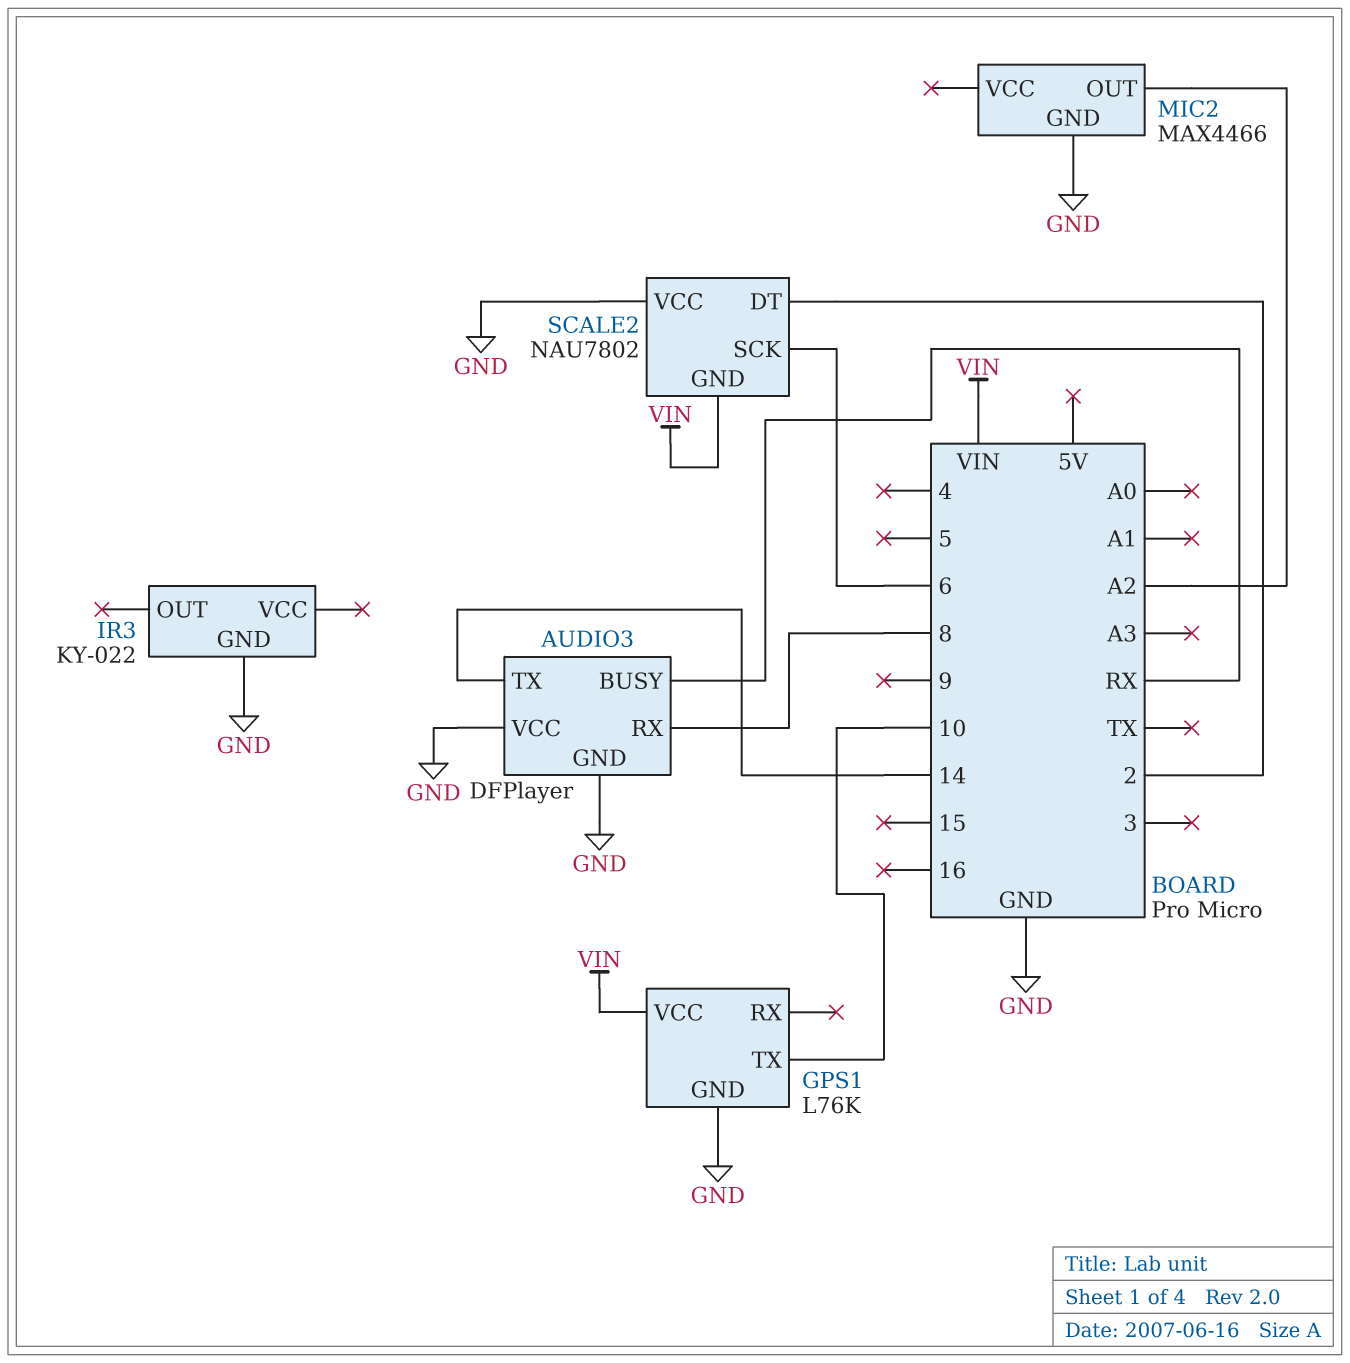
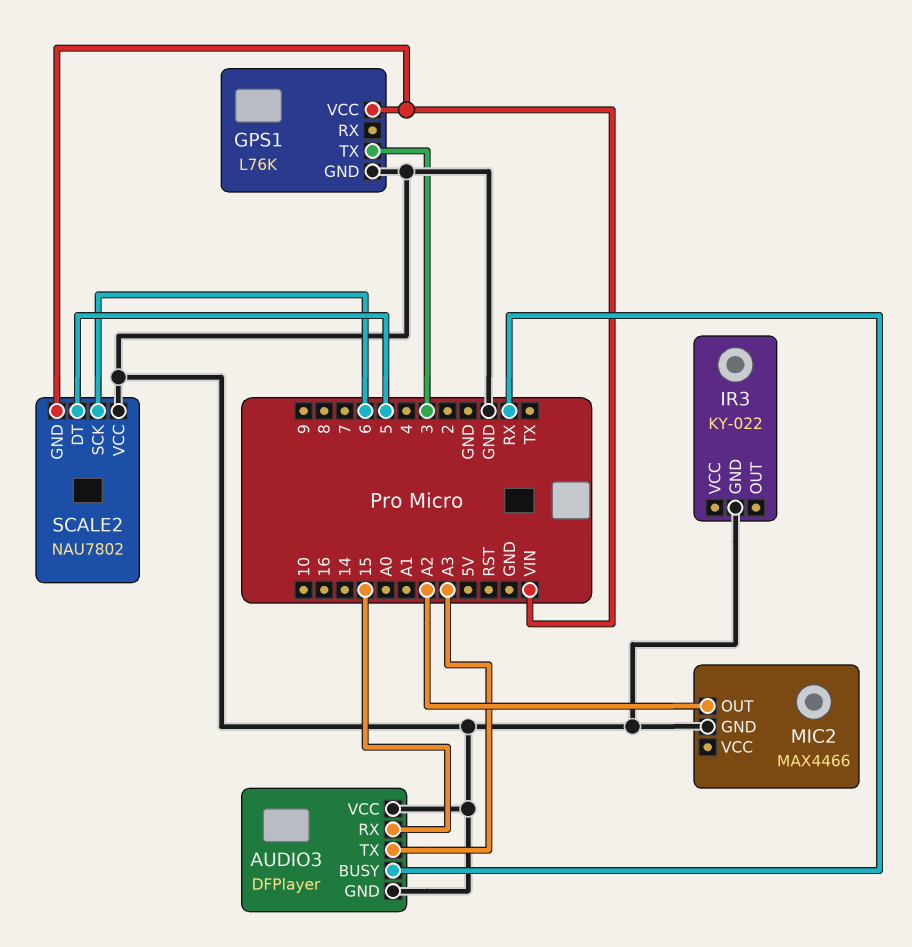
AUDIO3 pin RX: 8 -> 15
AUDIO3 pin TX: 14 -> A3
GPS1 pin TX: 10 -> 3
SCALE2 pin DT: 2 -> 5

